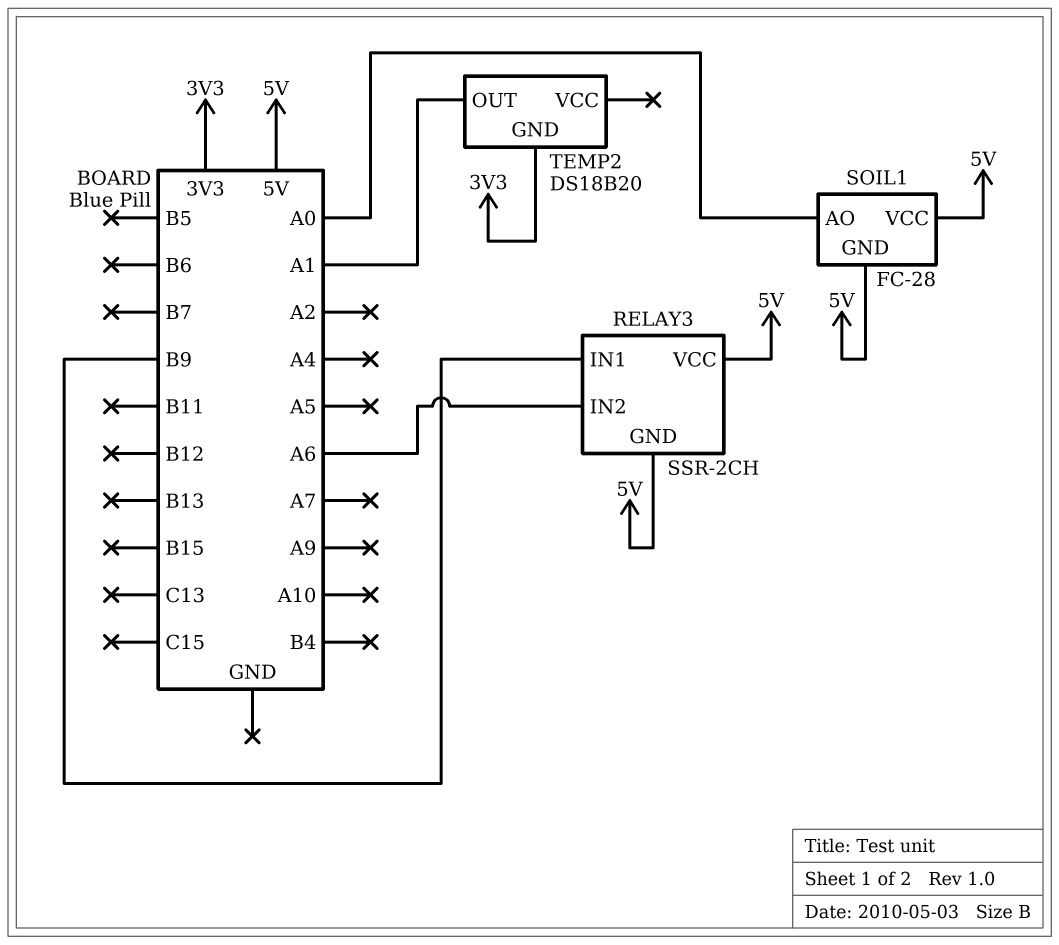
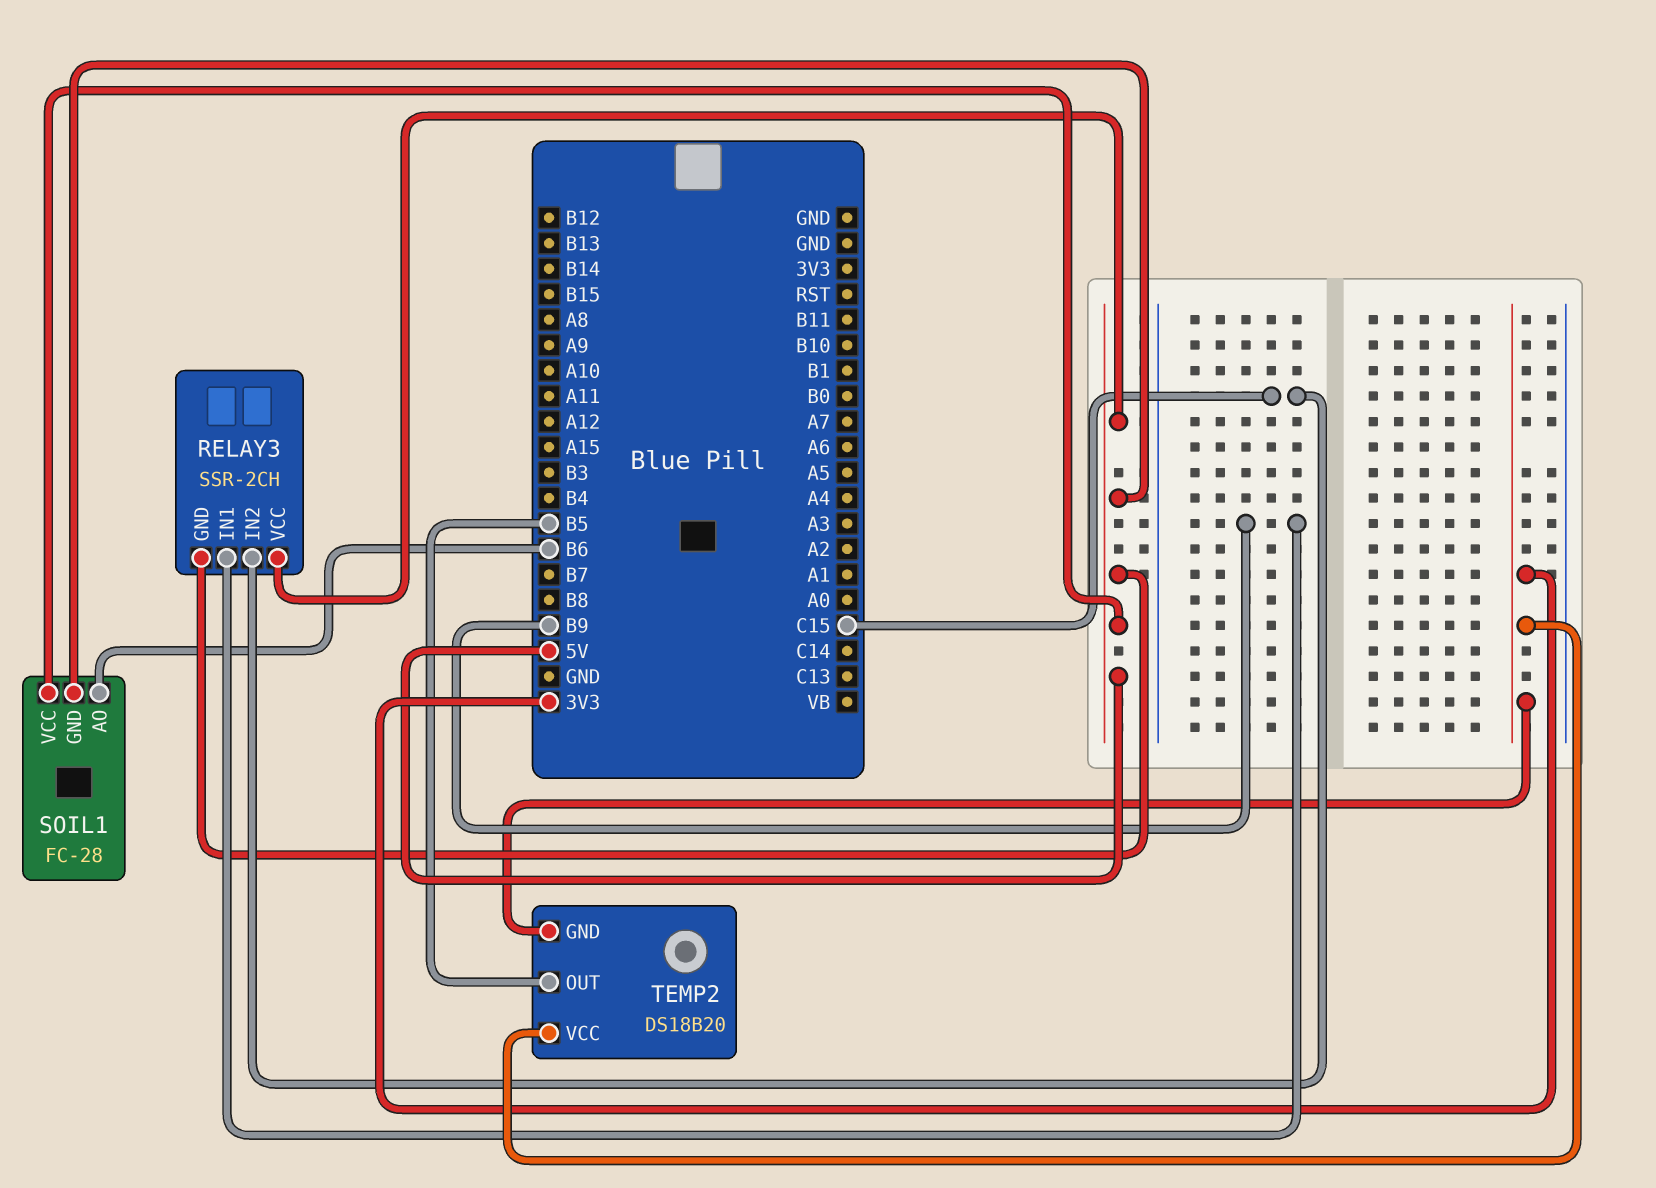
RELAY3 pin IN2: A6 -> C15
SOIL1 pin AO: A0 -> B6
TEMP2 pin OUT: A1 -> B5
TEMP2 pin VCC: none -> 3V3

